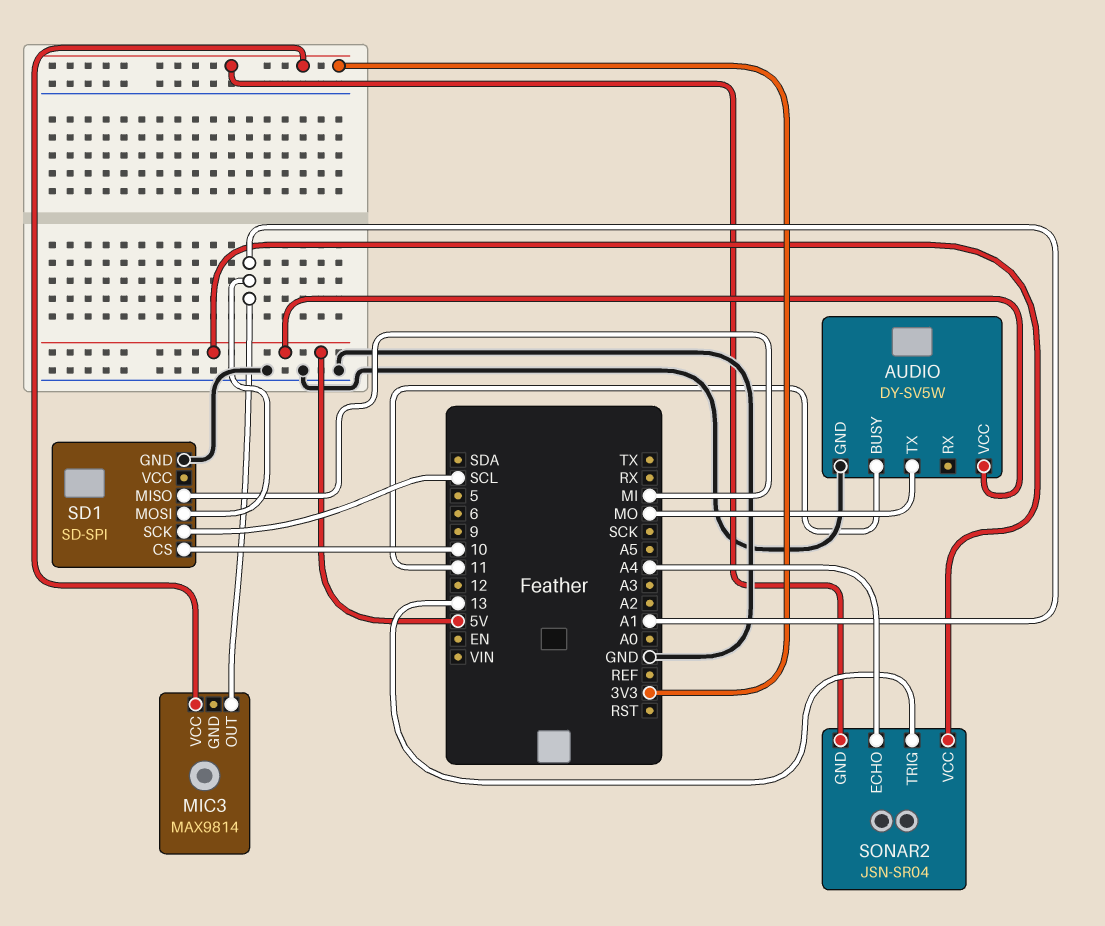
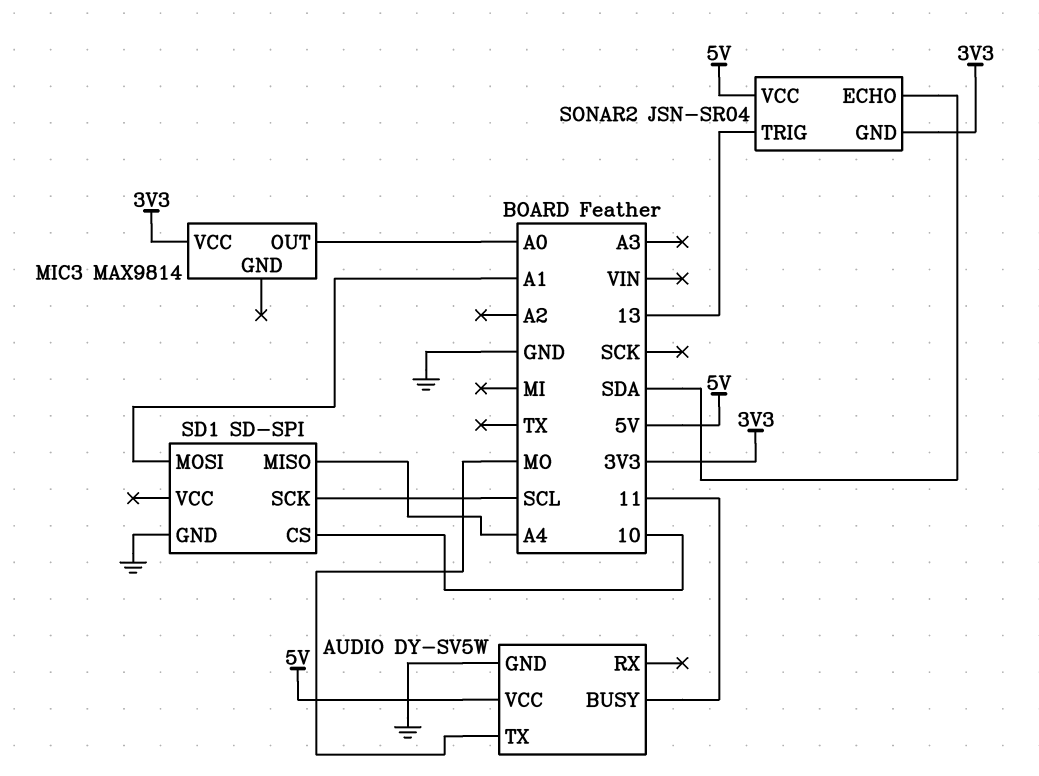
MIC3 pin OUT: A1 -> A0
SD1 pin MISO: MI -> A4
SONAR2 pin ECHO: A4 -> SDA

